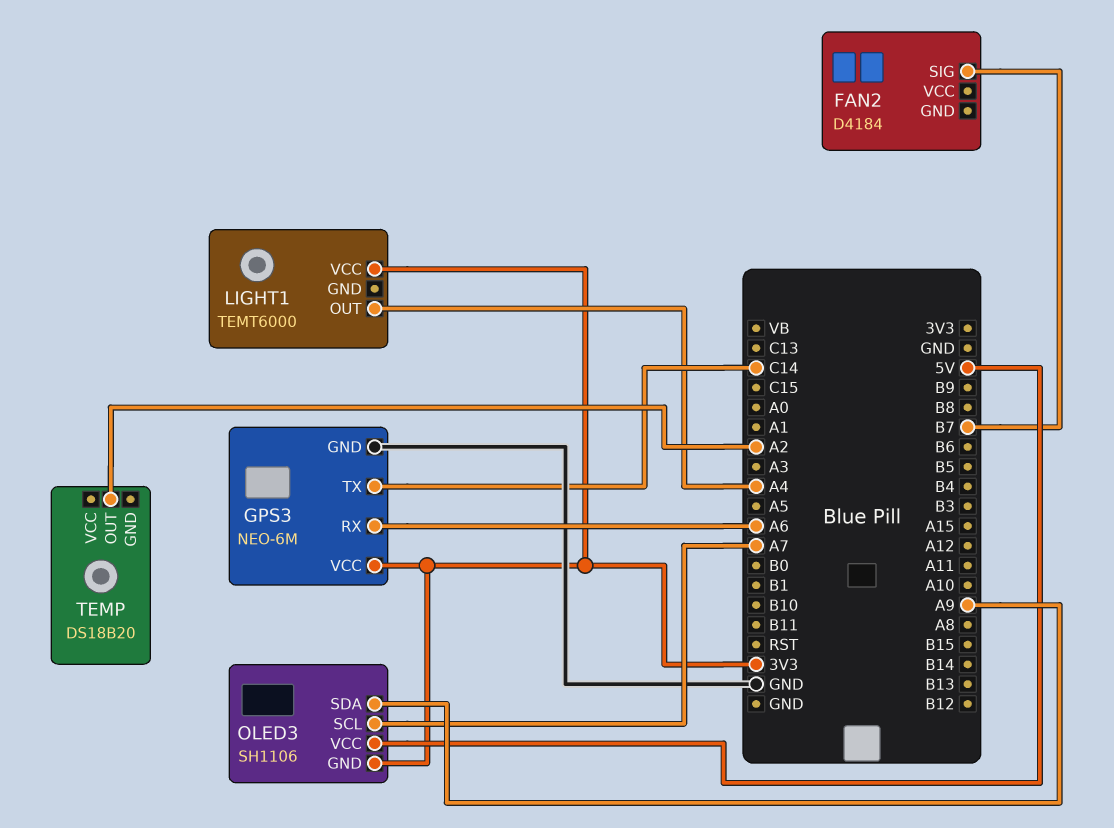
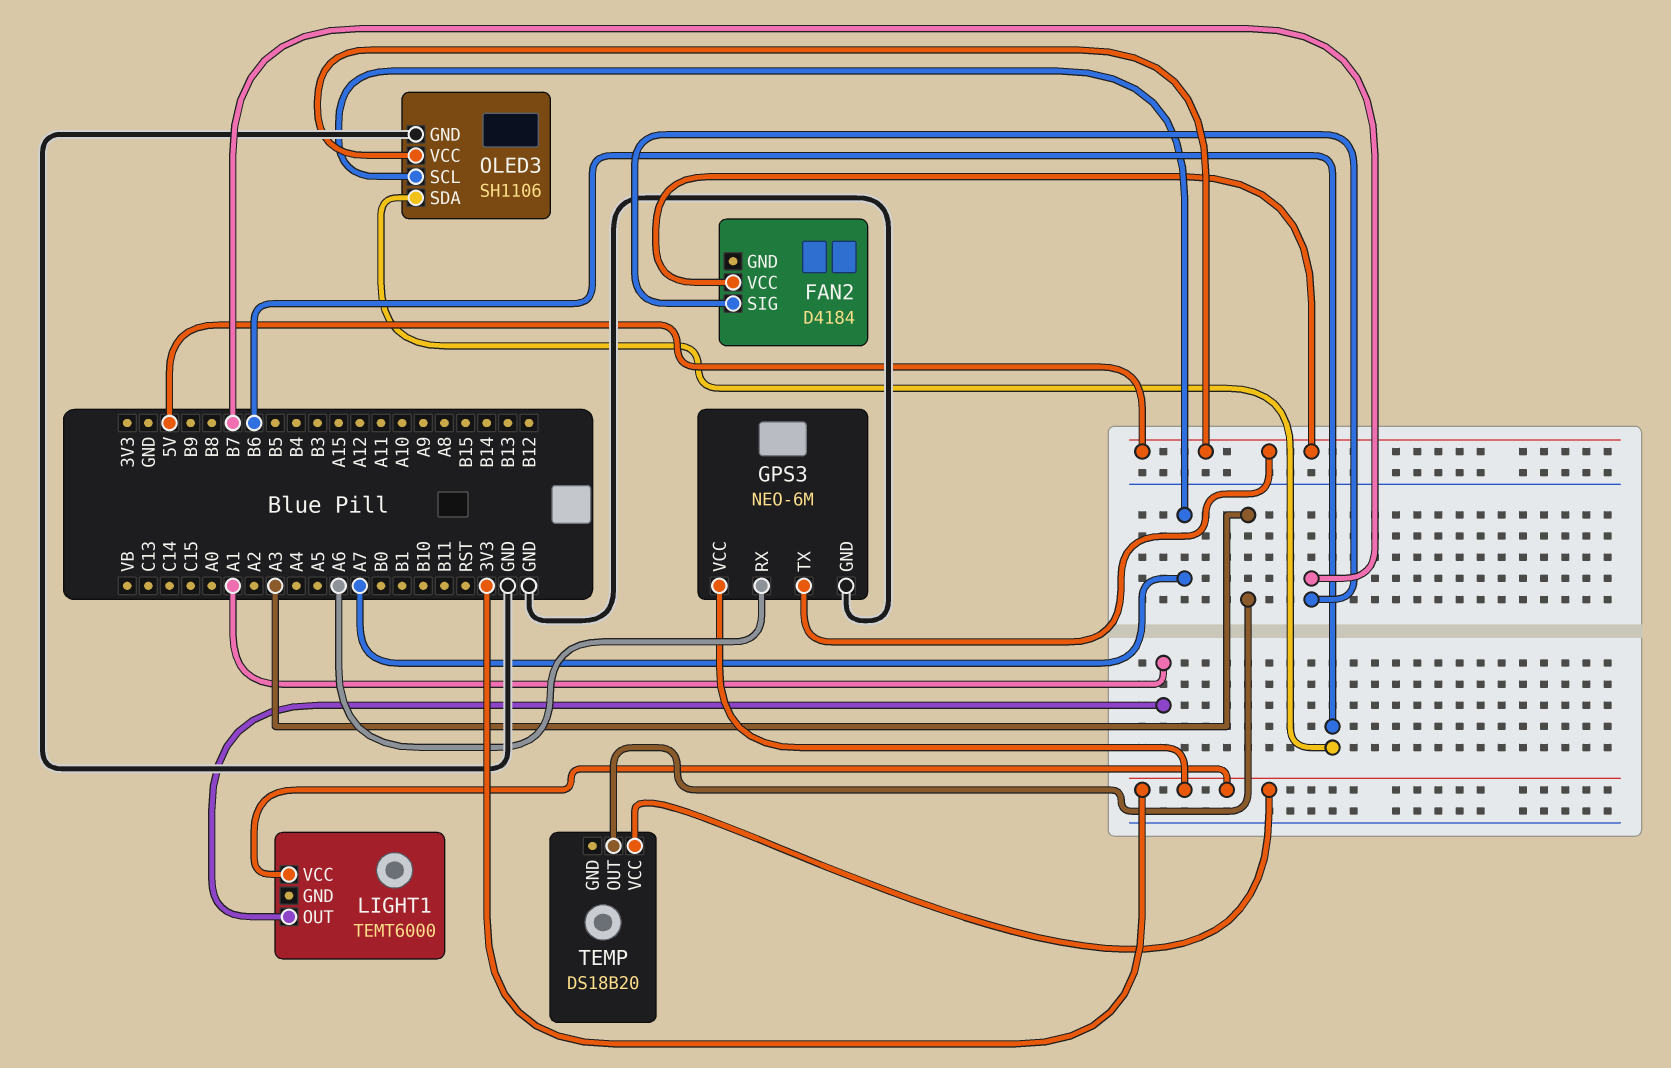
FAN2 pin VCC: none -> 5V
GPS3 pin TX: C14 -> 5V
LIGHT1 pin OUT: A4 -> A1
OLED3 pin GND: 3V3 -> GND
OLED3 pin SDA: A9 -> B6
TEMP pin OUT: A2 -> A3
TEMP pin VCC: none -> 3V3

